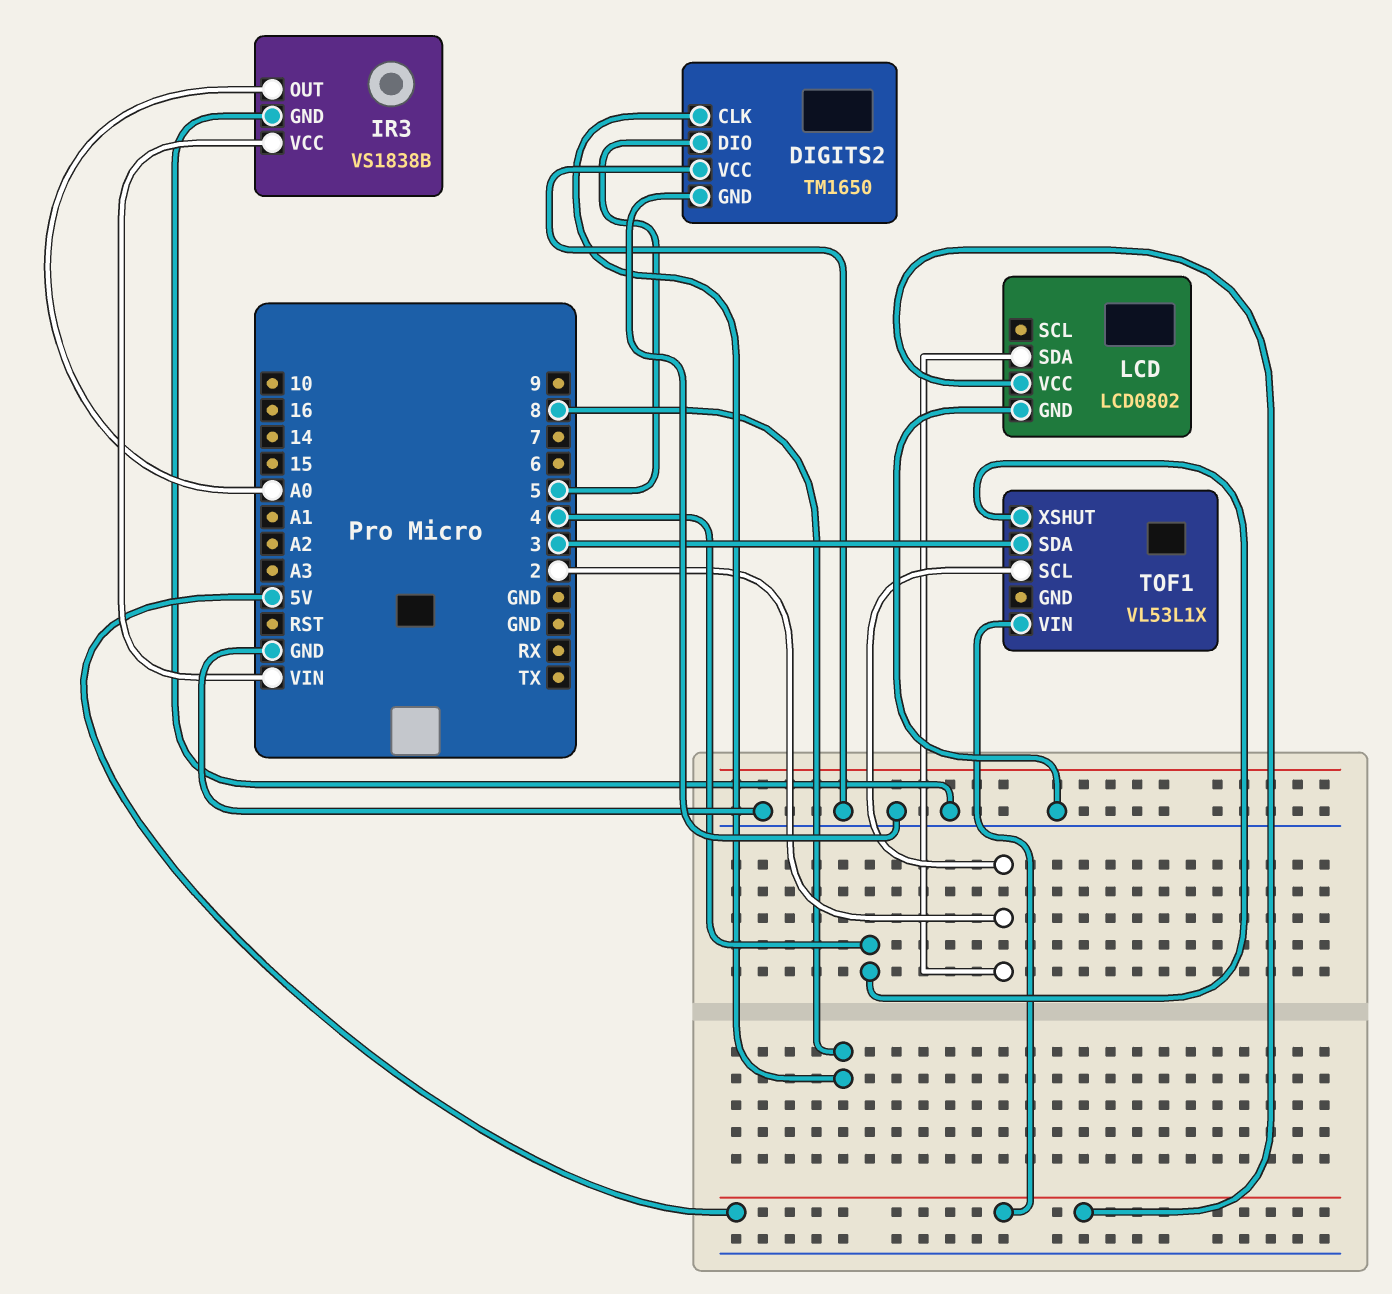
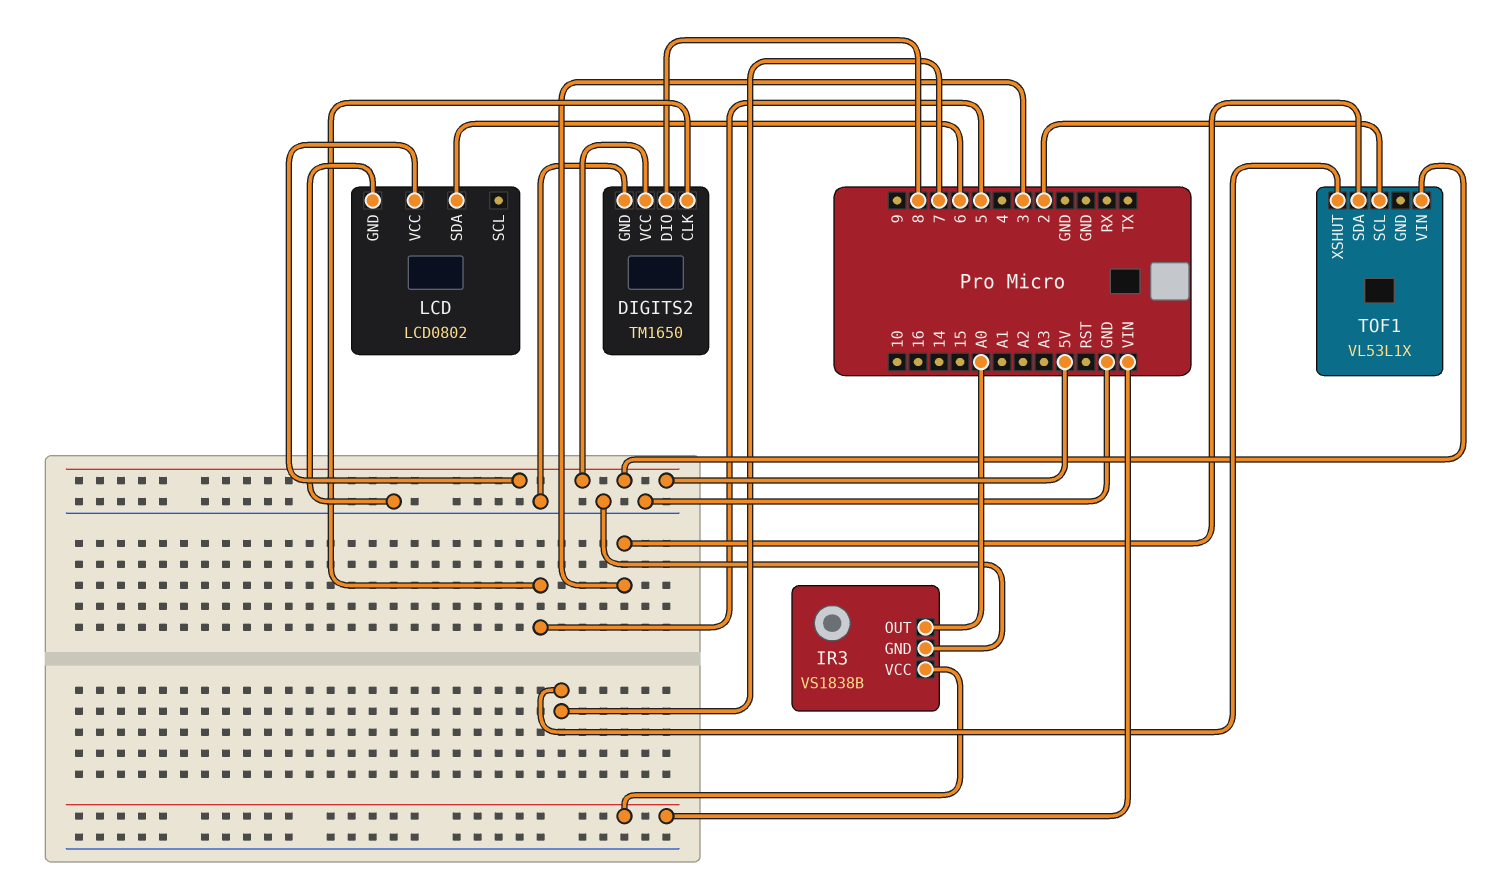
DIGITS2 pin CLK: 8 -> 5
DIGITS2 pin DIO: 5 -> 8
DIGITS2 pin VCC: GND -> 5V
LCD pin SDA: 2 -> 6
TOF1 pin XSHUT: 4 -> 7

